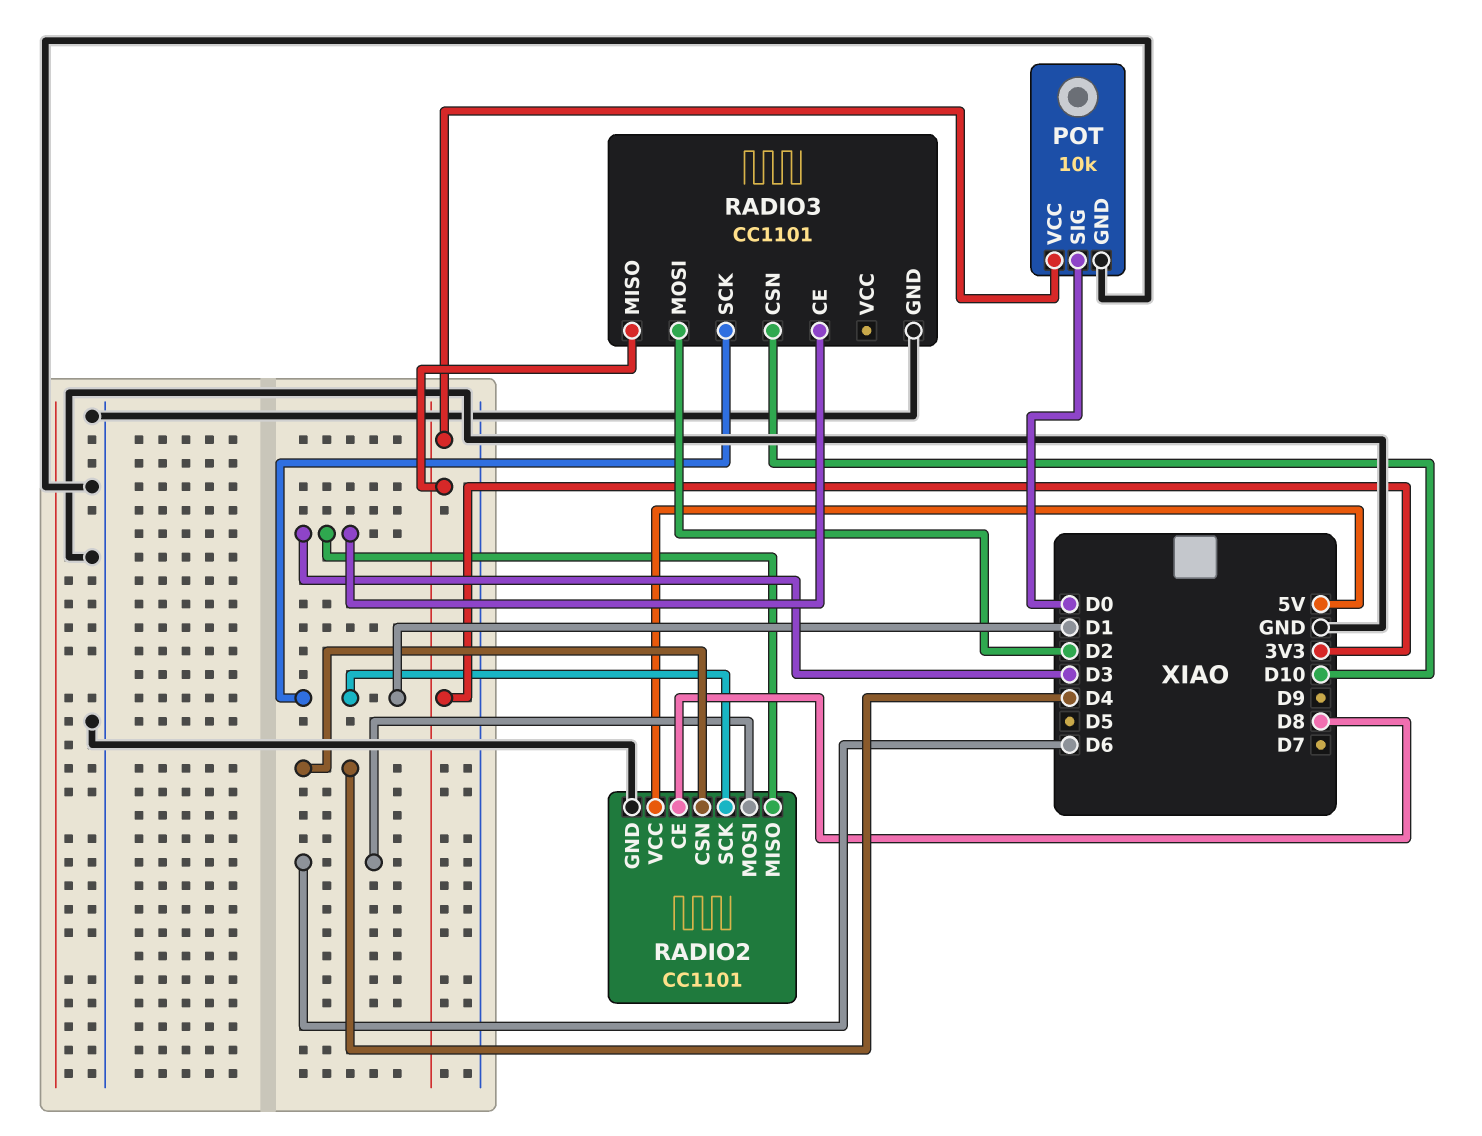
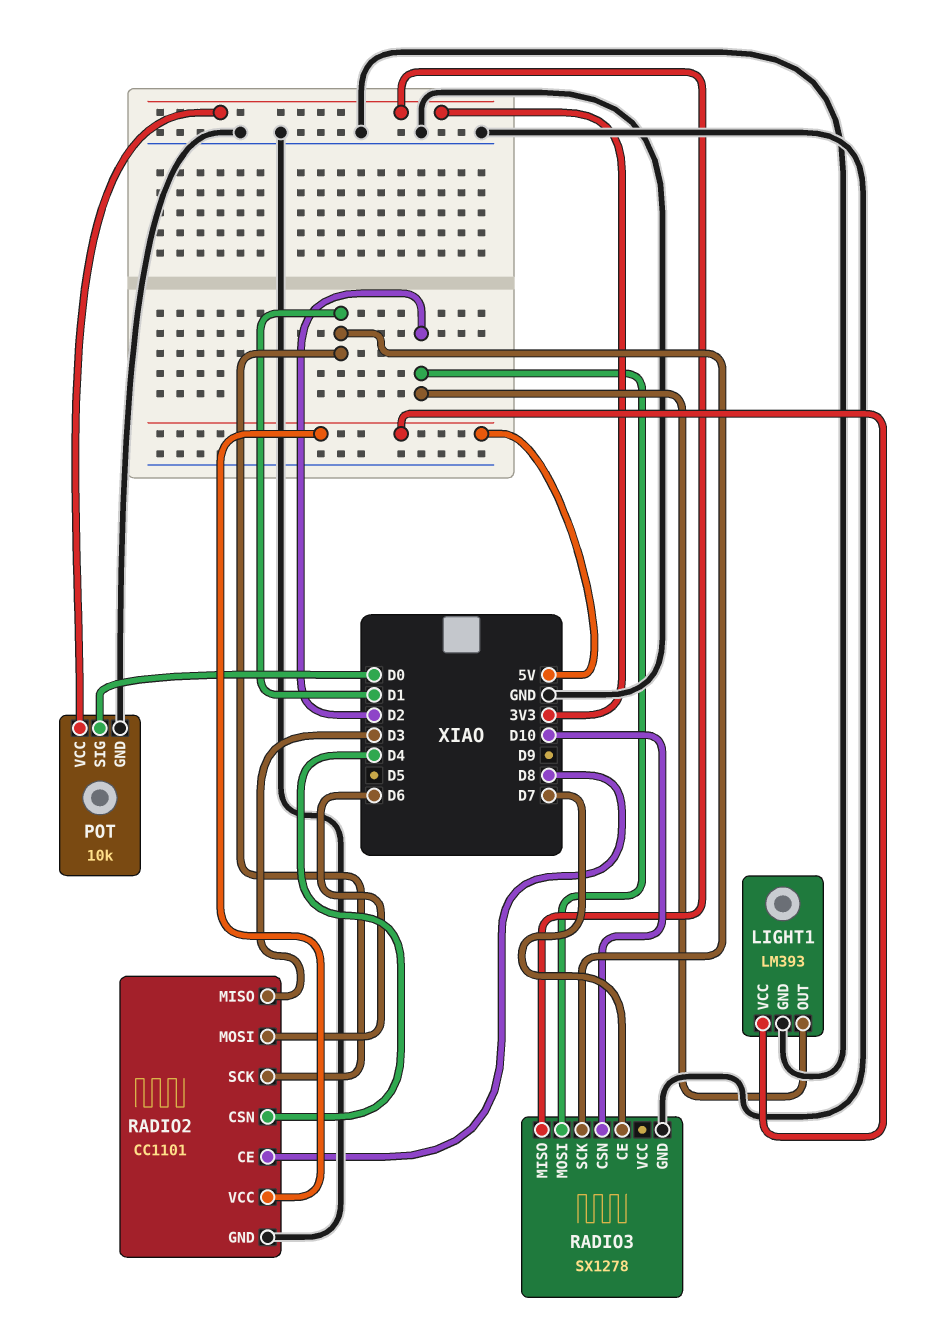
LIGHT1: none -> LM393
LIGHT1 pin GND: none -> GND
LIGHT1 pin OUT: none -> D2
LIGHT1 pin VCC: none -> 5V
RADIO3: CC1101 -> SX1278
RADIO3 pin CE: D3 -> D7

